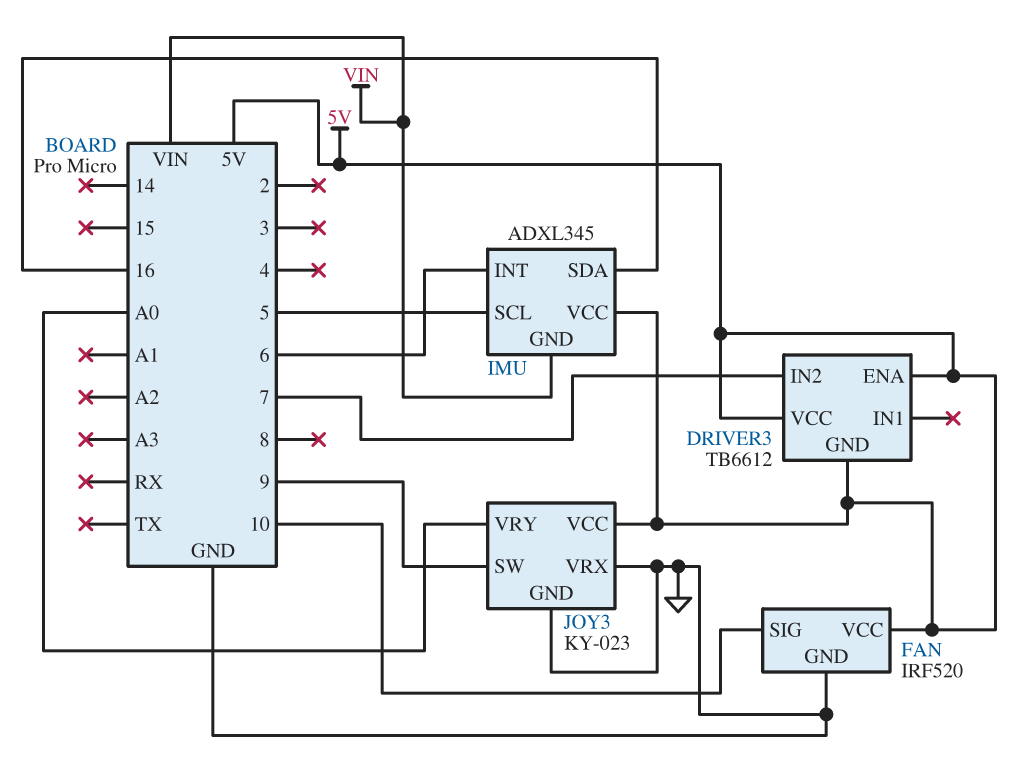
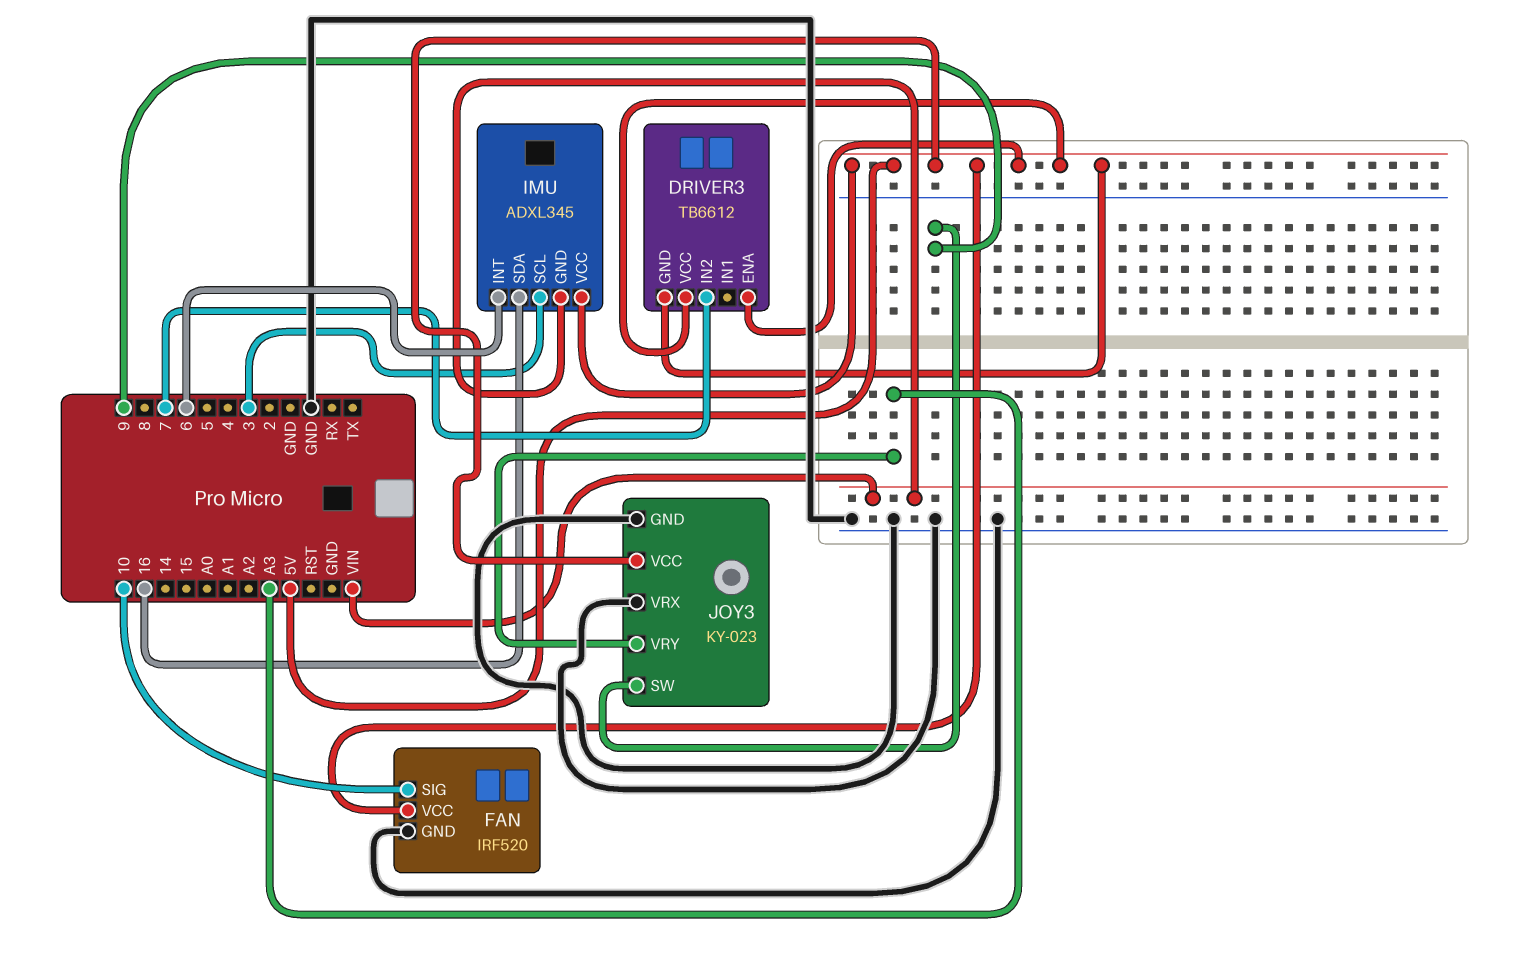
IMU pin SCL: 5 -> 3
JOY3 pin VRY: A0 -> A3

